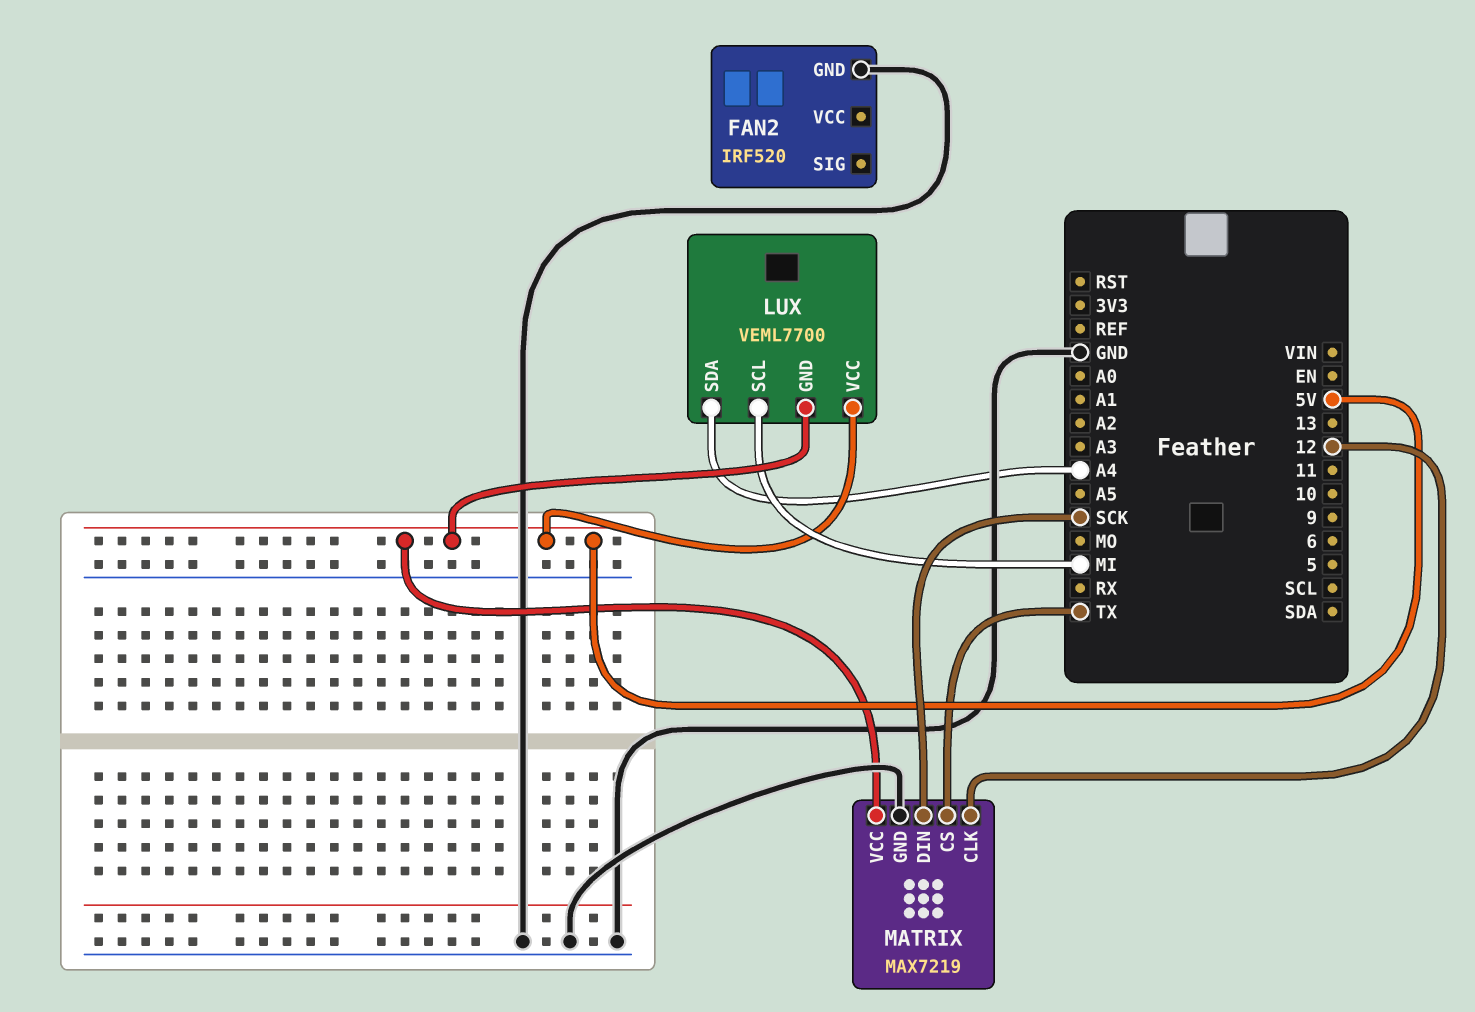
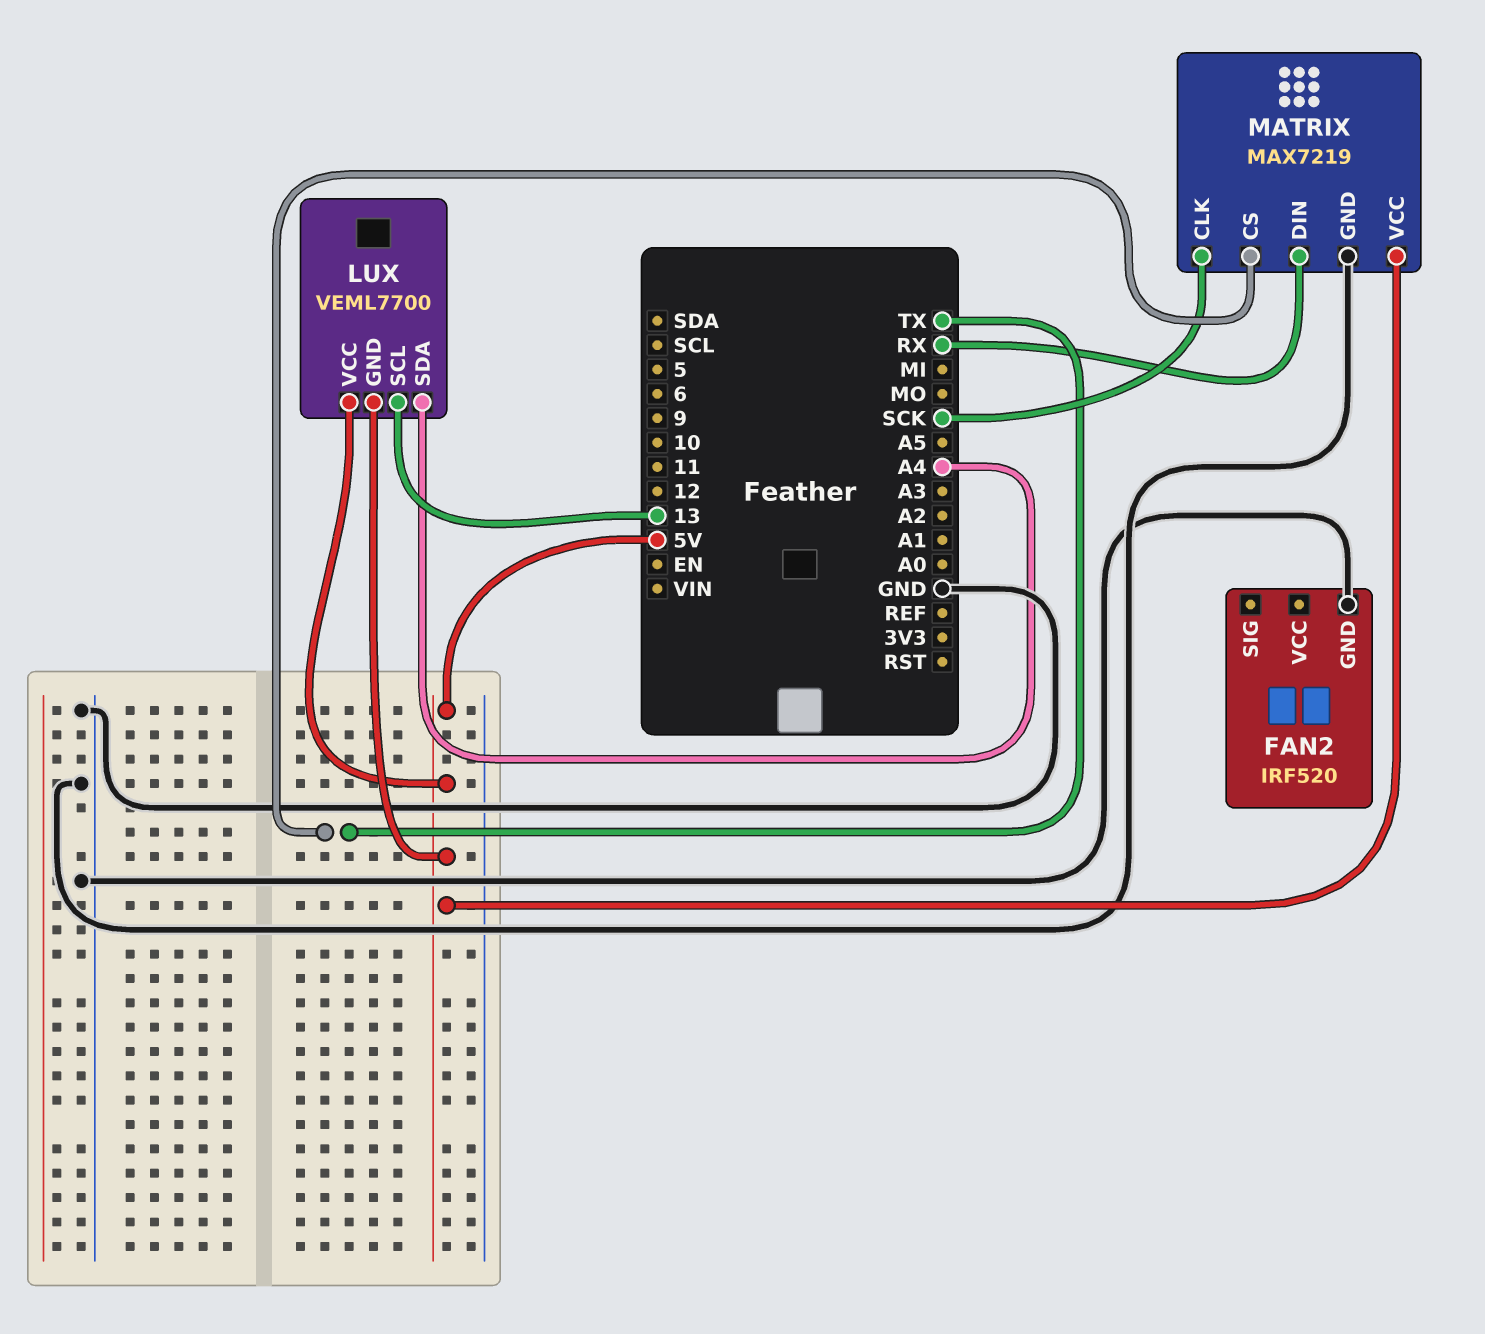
LUX pin SCL: MI -> 13
MATRIX pin CLK: 12 -> SCK
MATRIX pin DIN: SCK -> RX

